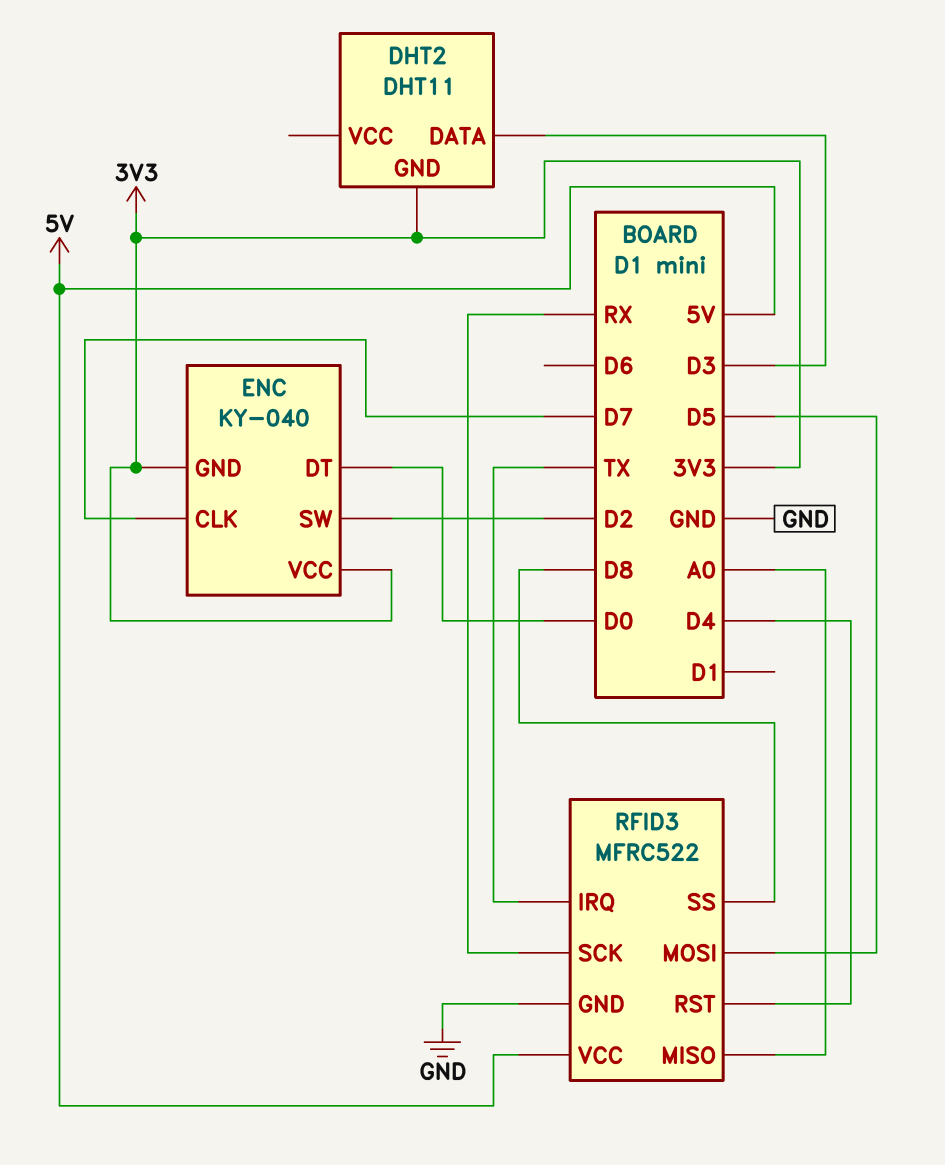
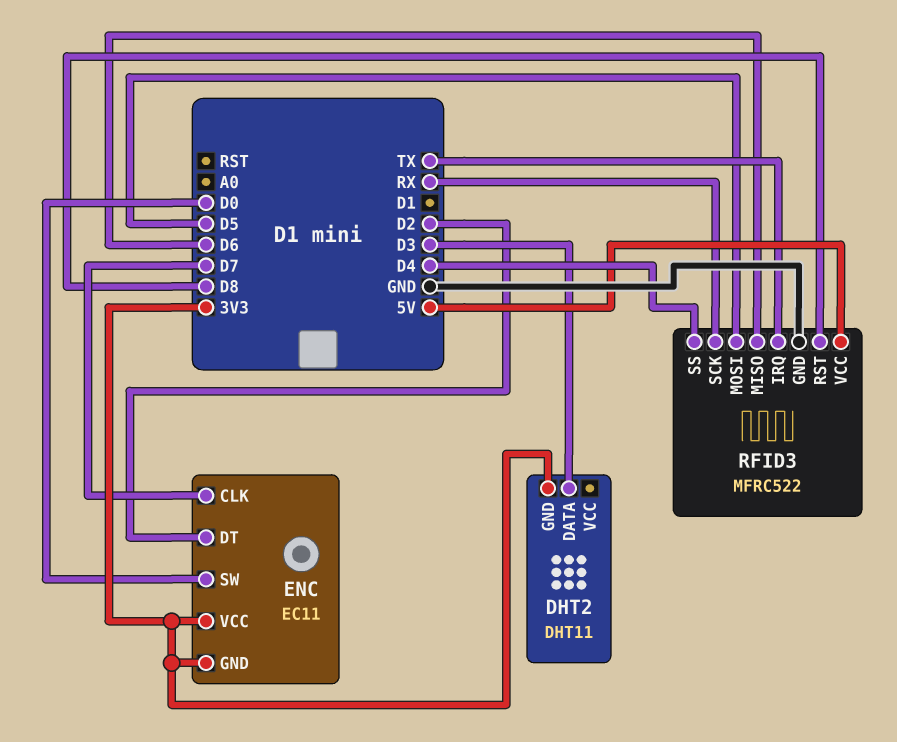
ENC: KY-040 -> EC11
ENC pin DT: D0 -> D2
ENC pin SW: D2 -> D0
RFID3 pin MISO: A0 -> D6
RFID3 pin RST: D4 -> D8
RFID3 pin SS: D8 -> D4

